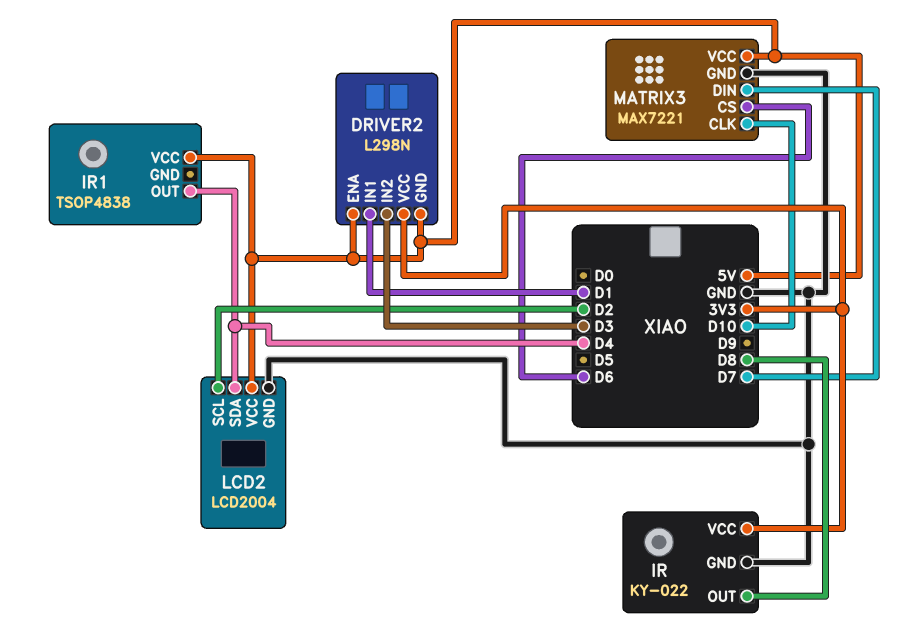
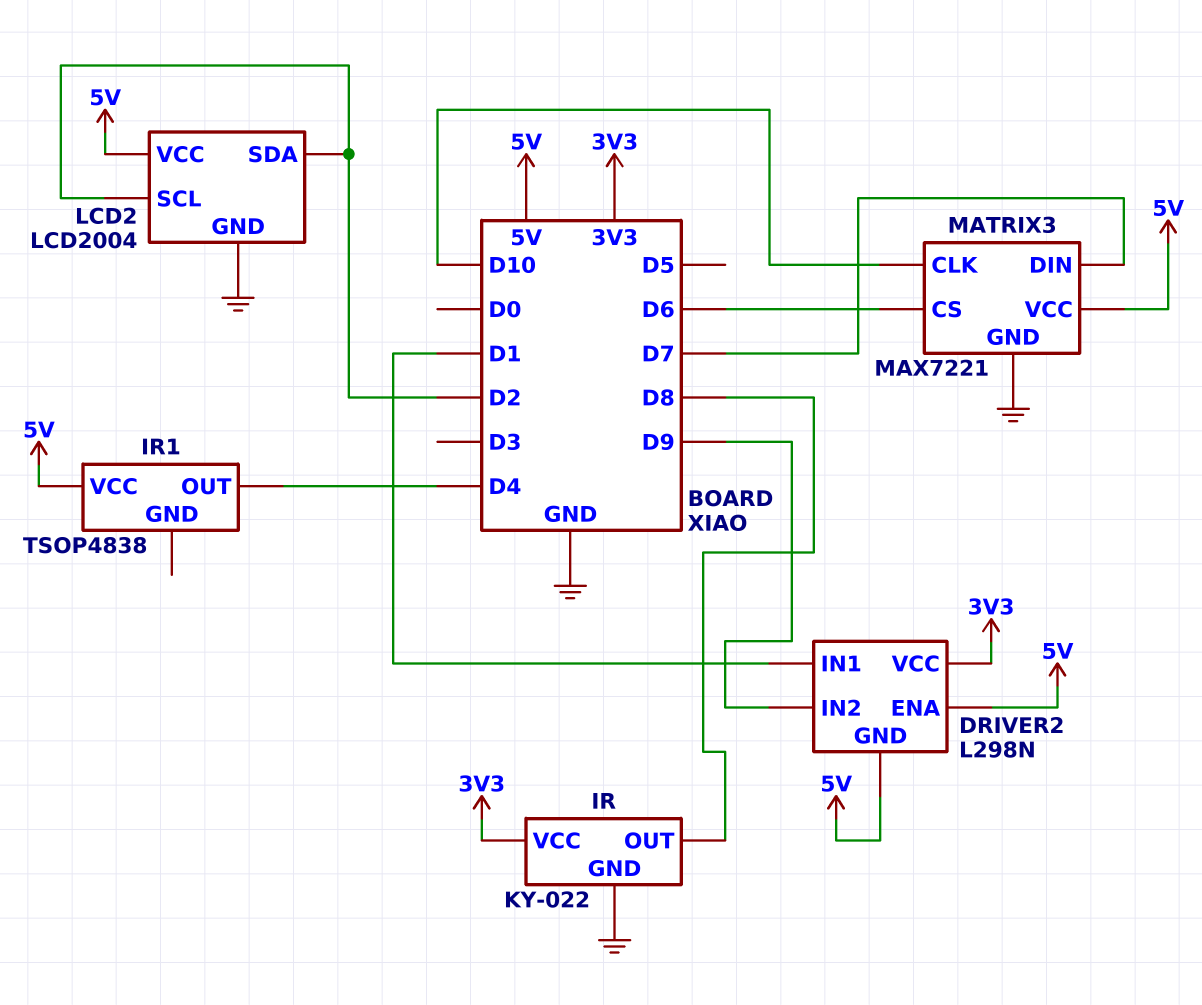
DRIVER2 pin IN2: D3 -> D9
LCD2 pin SDA: D4 -> D2

